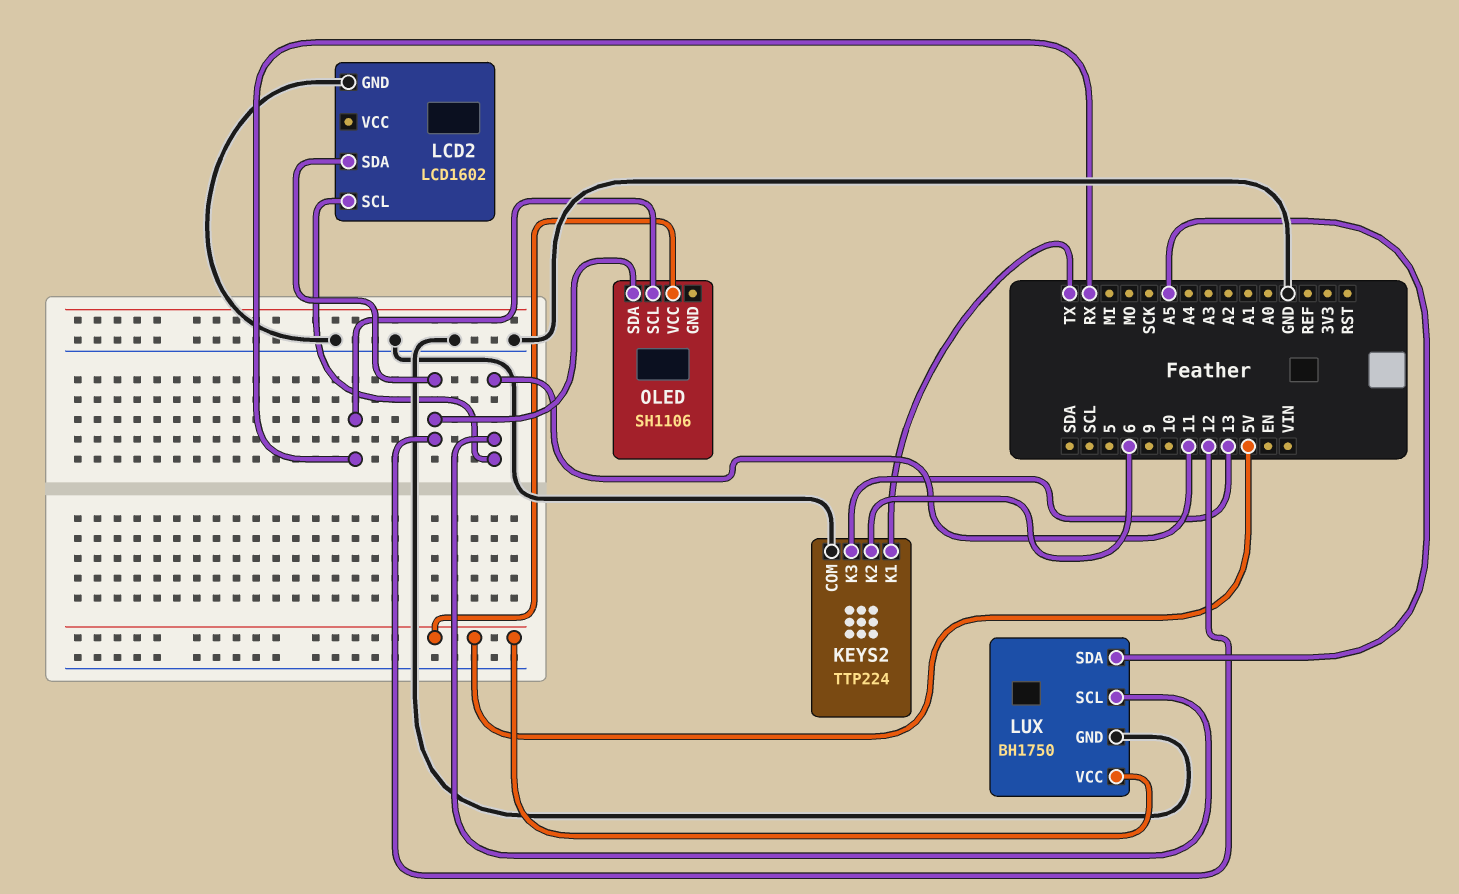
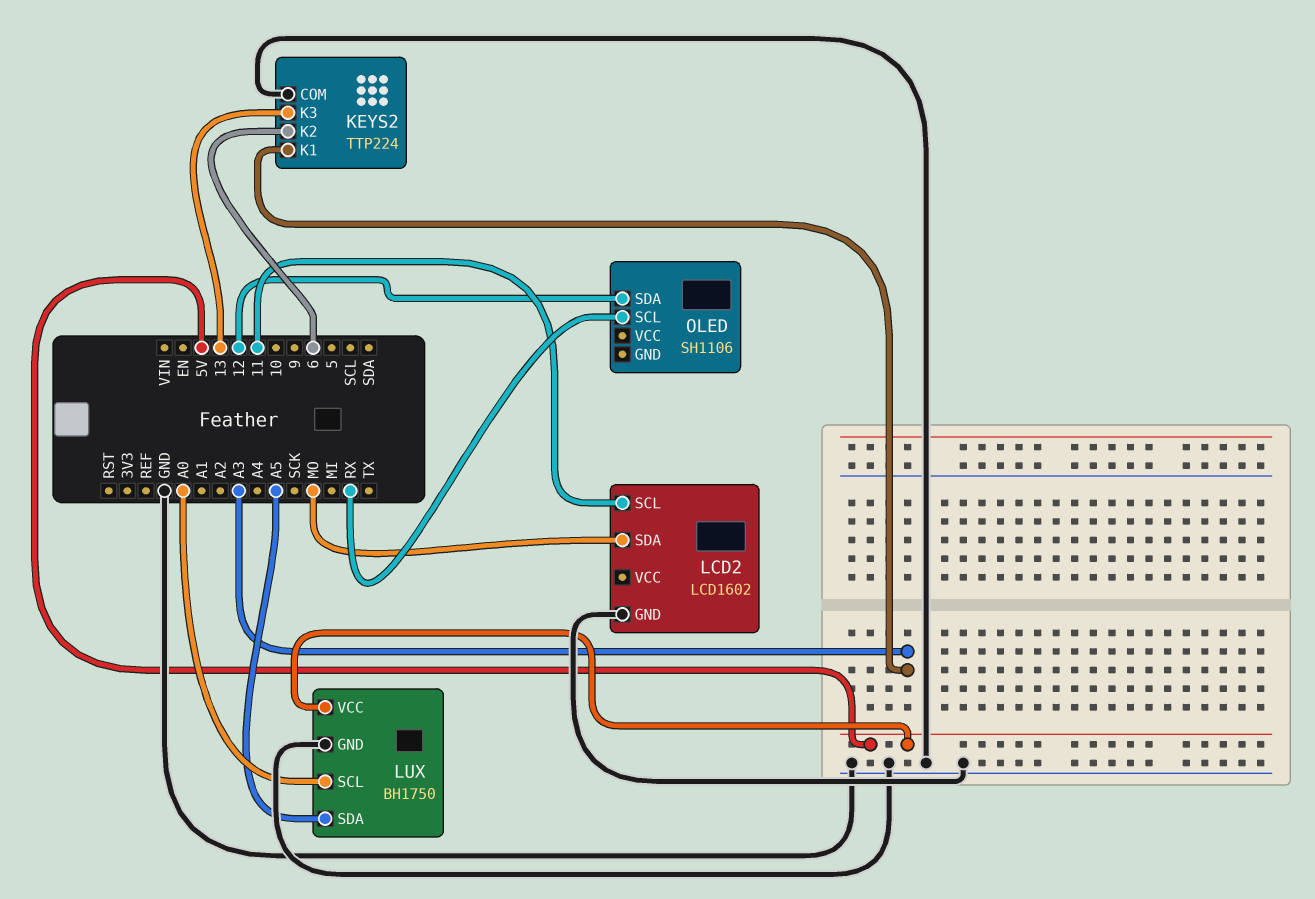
KEYS2 pin K1: TX -> A3
LCD2 pin SDA: 12 -> MO
LUX pin SCL: 11 -> A0
OLED pin VCC: 5V -> none

